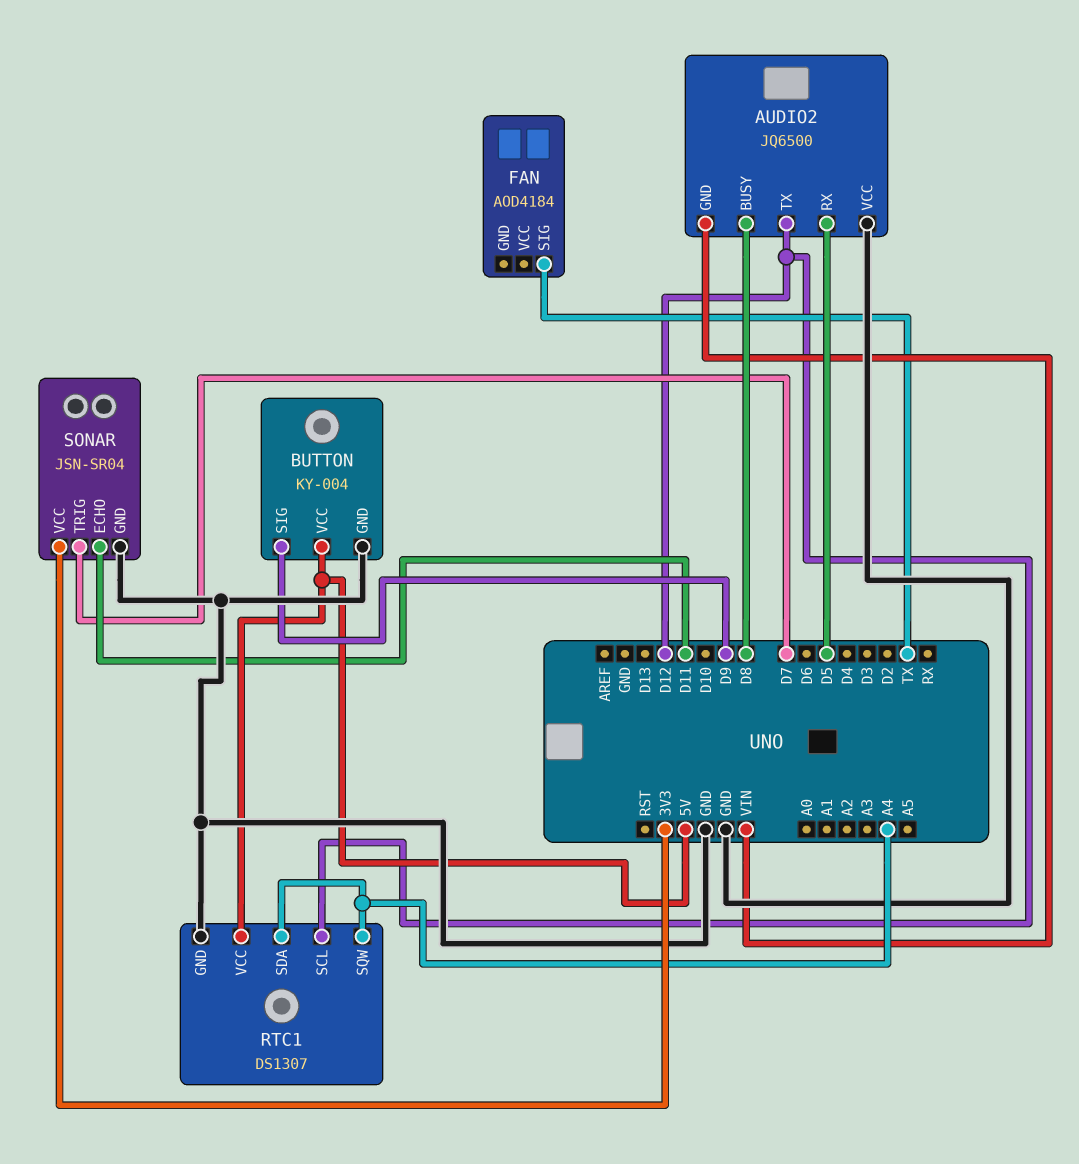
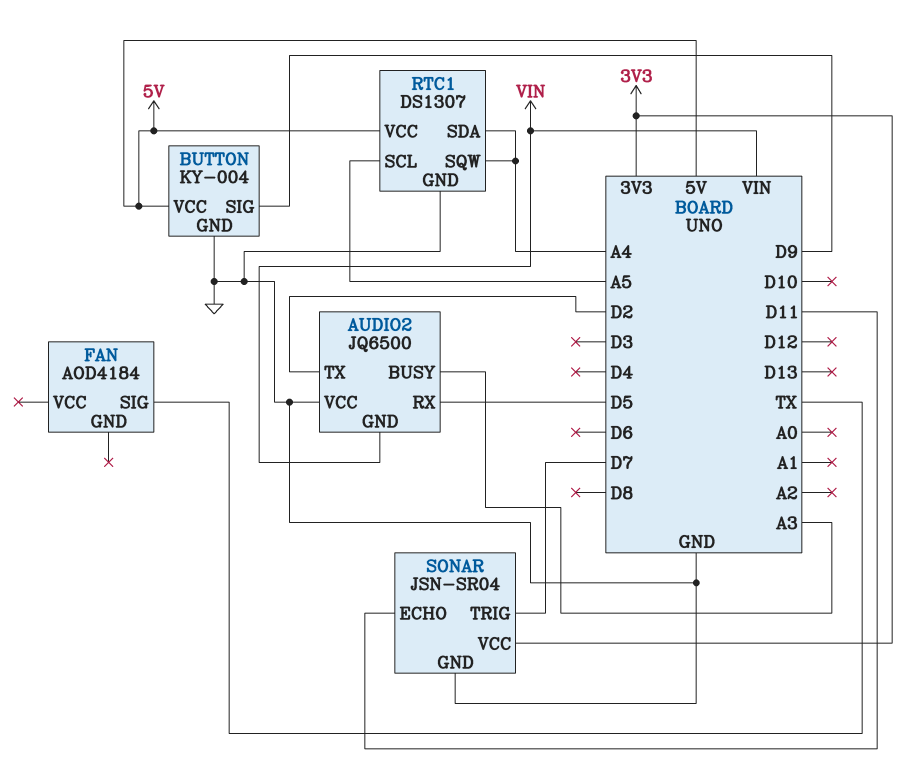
AUDIO2 pin BUSY: D8 -> A3
AUDIO2 pin TX: D12 -> D2
RTC1 pin SCL: D12 -> A5

